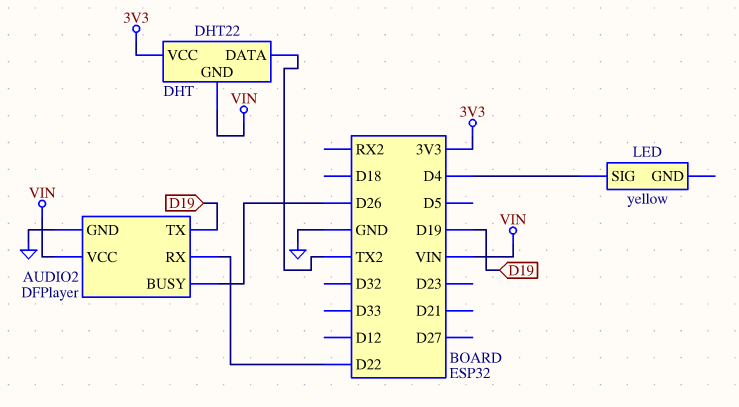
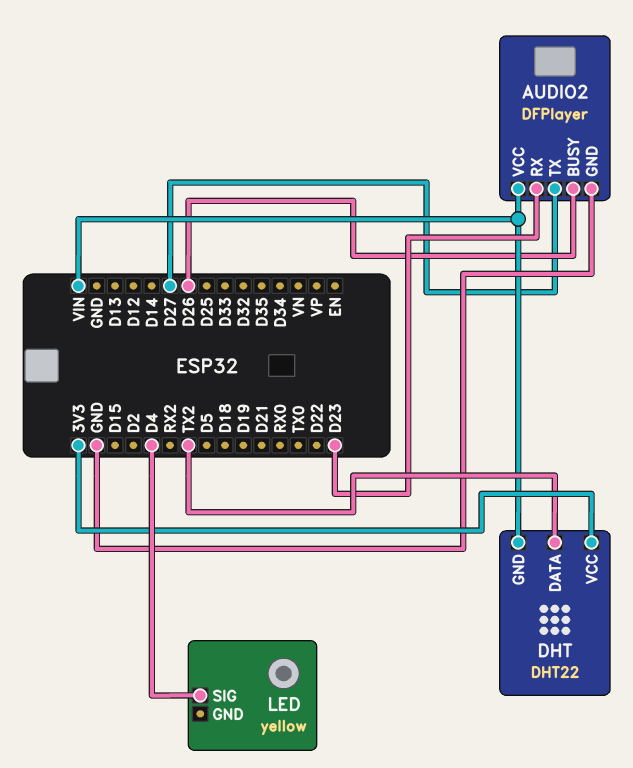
AUDIO2 pin RX: D22 -> D23
AUDIO2 pin TX: D19 -> D27

